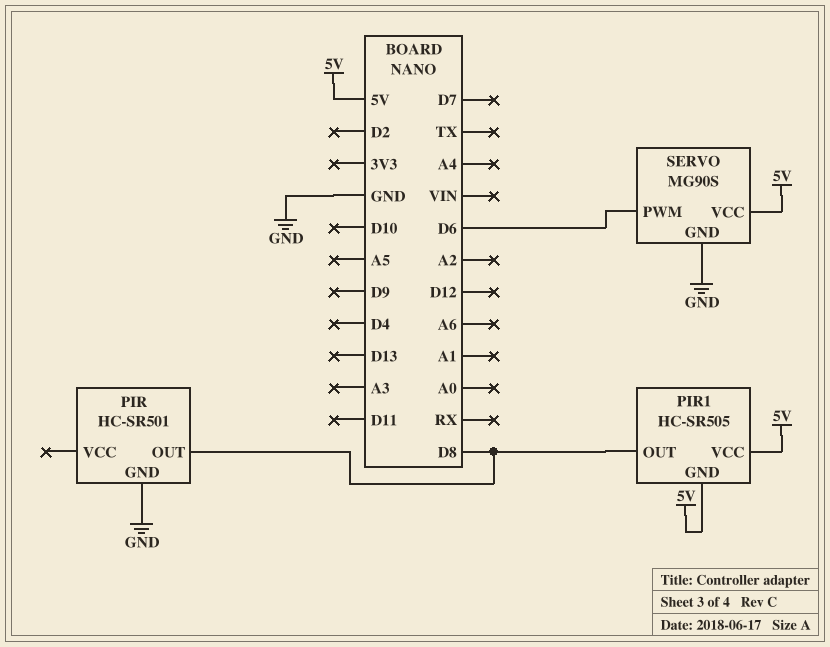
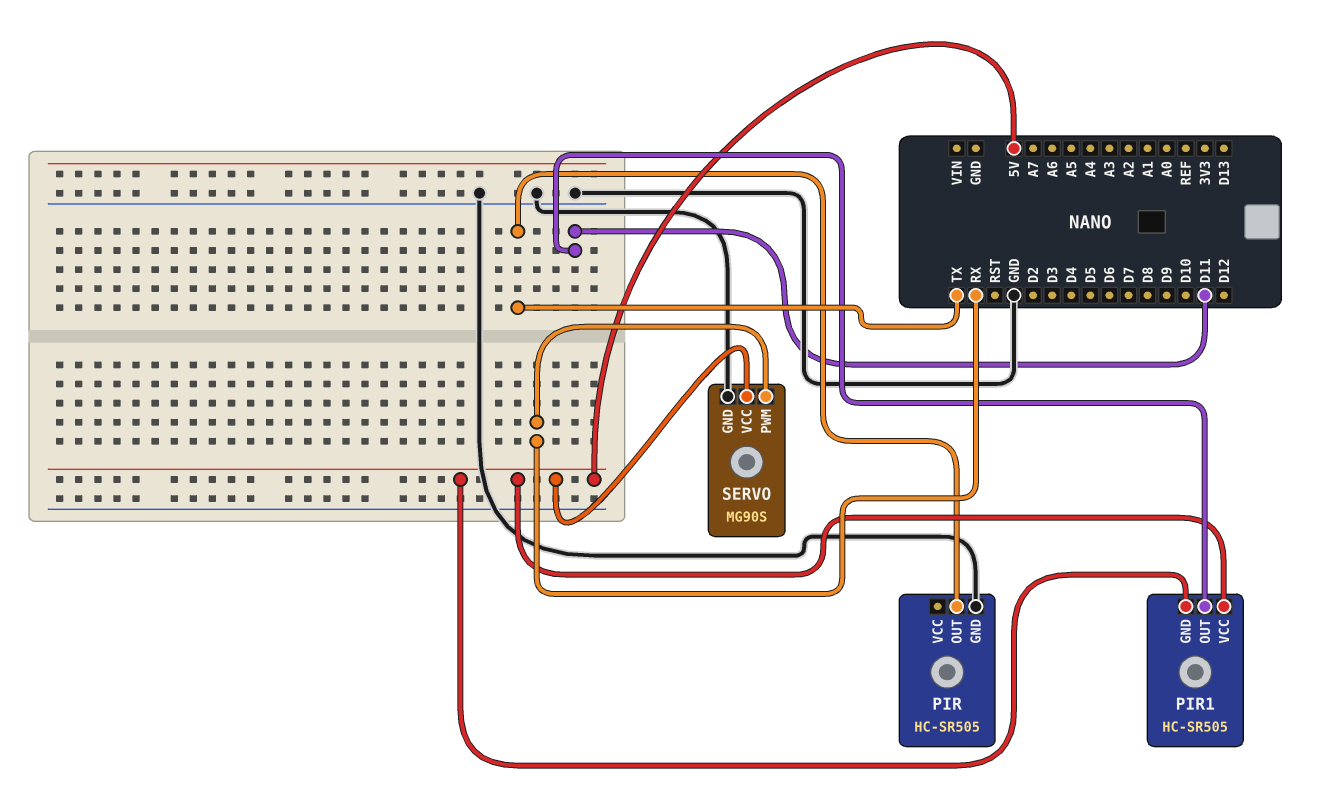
PIR: HC-SR501 -> HC-SR505
PIR pin OUT: D8 -> TX
PIR1 pin OUT: D8 -> D11
SERVO pin PWM: D6 -> RX

